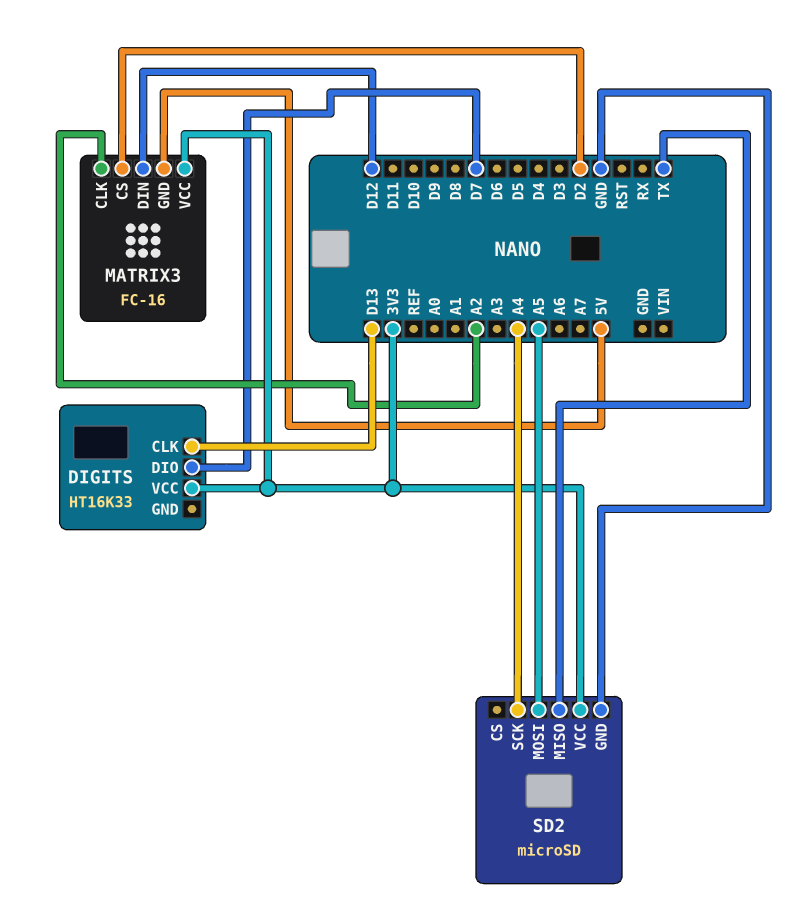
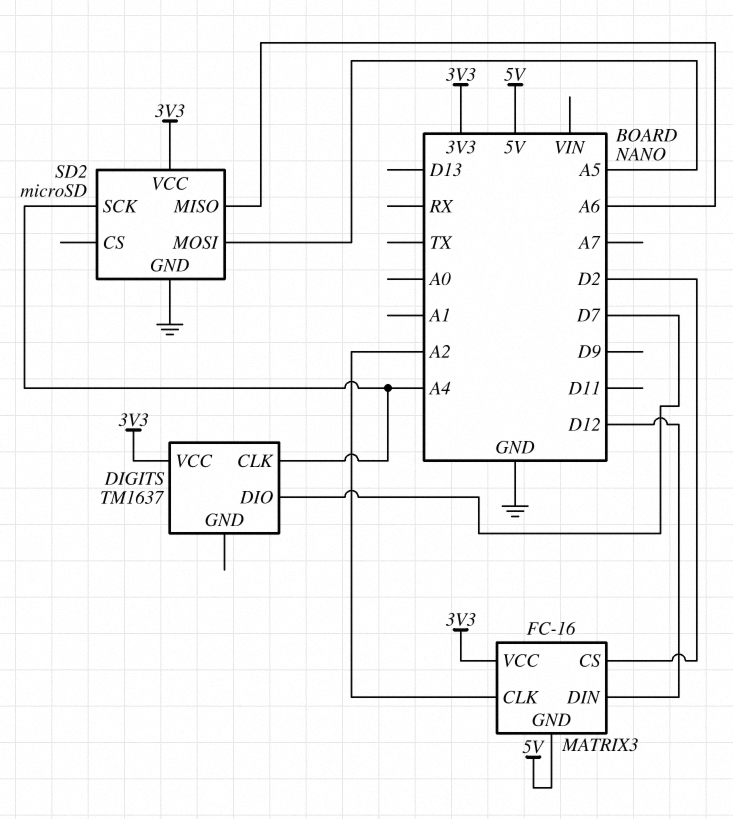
DIGITS: HT16K33 -> TM1637
DIGITS pin CLK: D13 -> A4
SD2 pin MISO: TX -> A6

